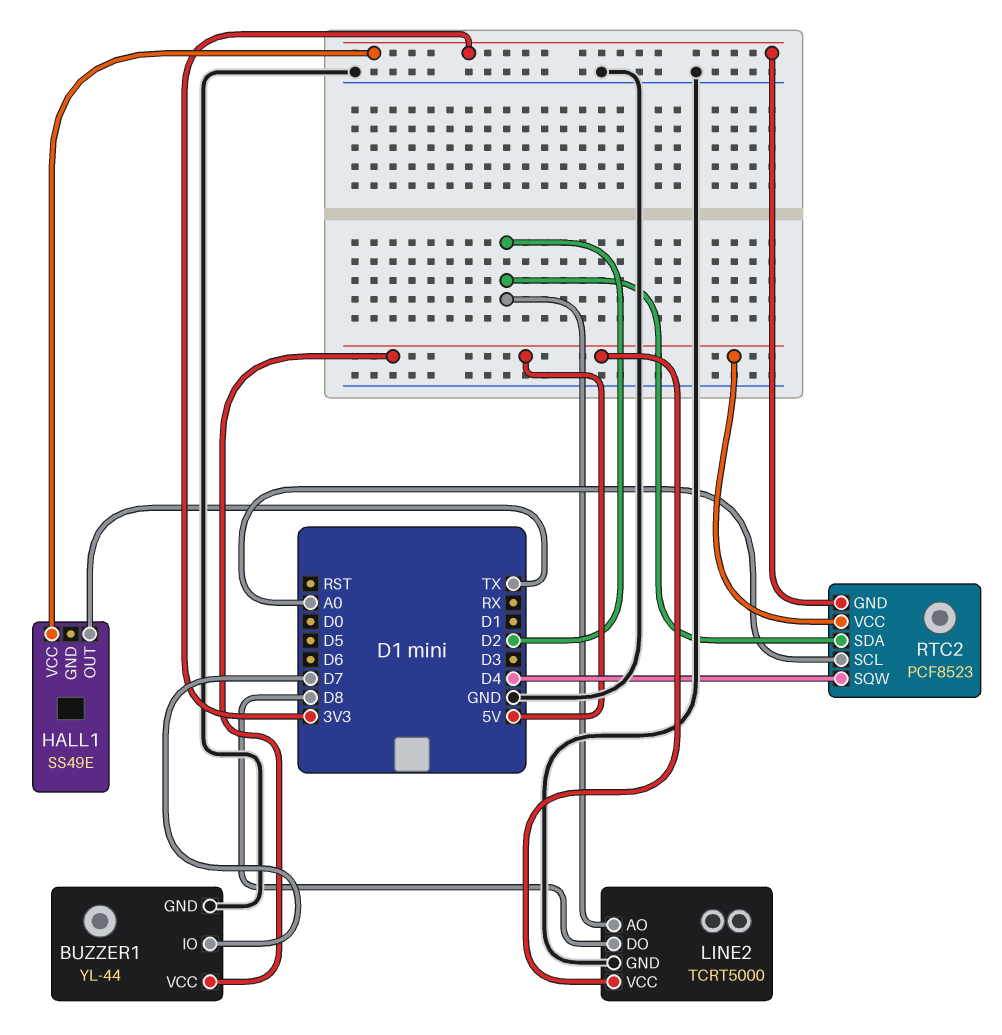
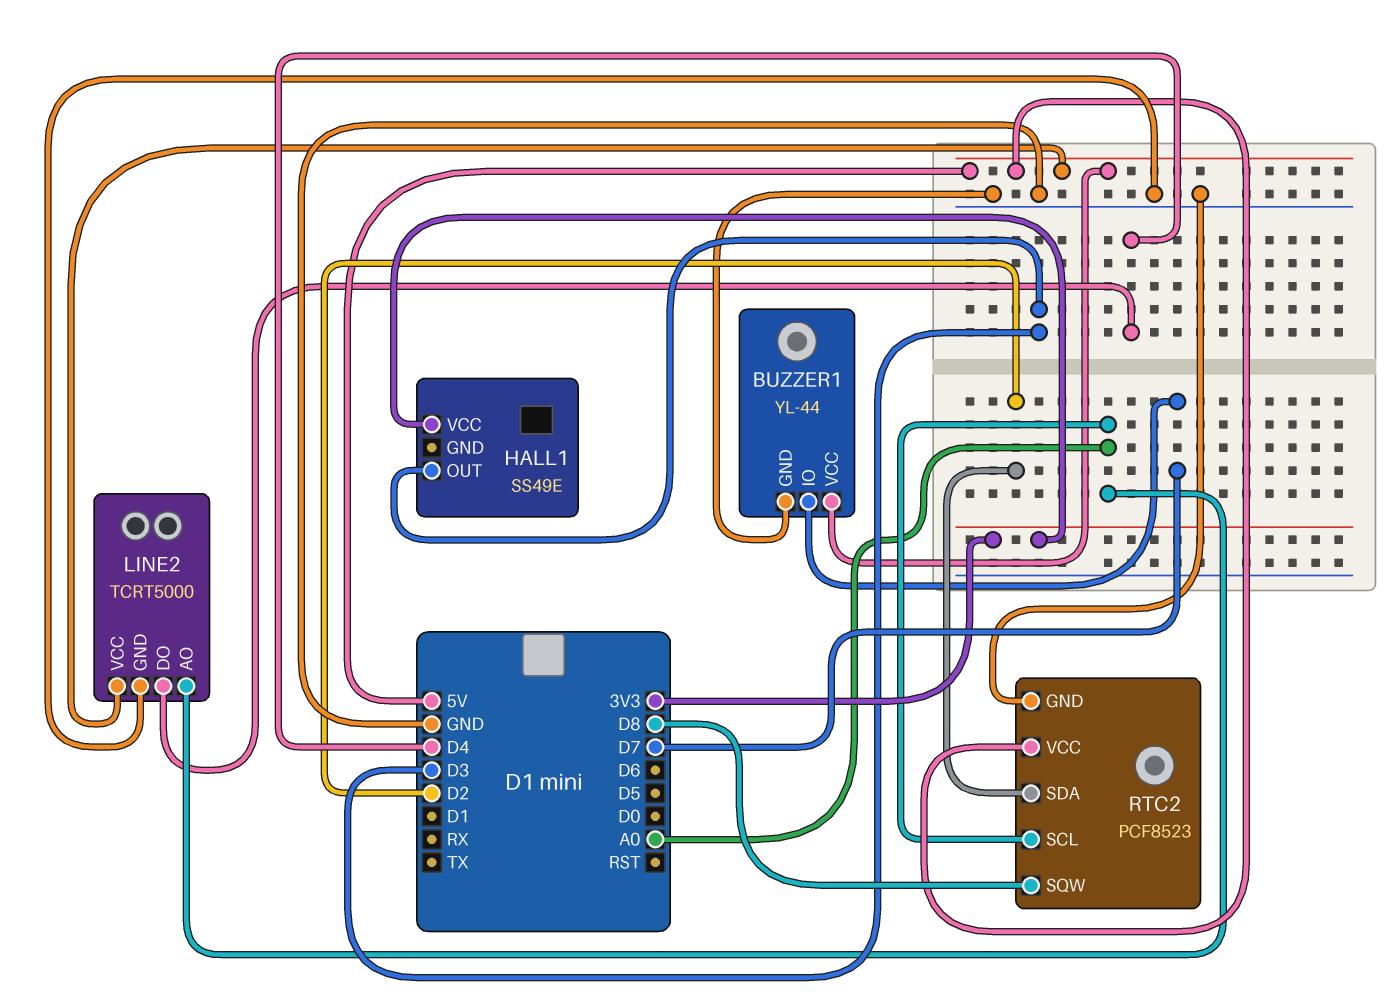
HALL1 pin OUT: TX -> D3
LINE2 pin AO: D2 -> A0
LINE2 pin DO: D8 -> D4
RTC2 pin GND: 3V3 -> GND
RTC2 pin SQW: D4 -> D8

